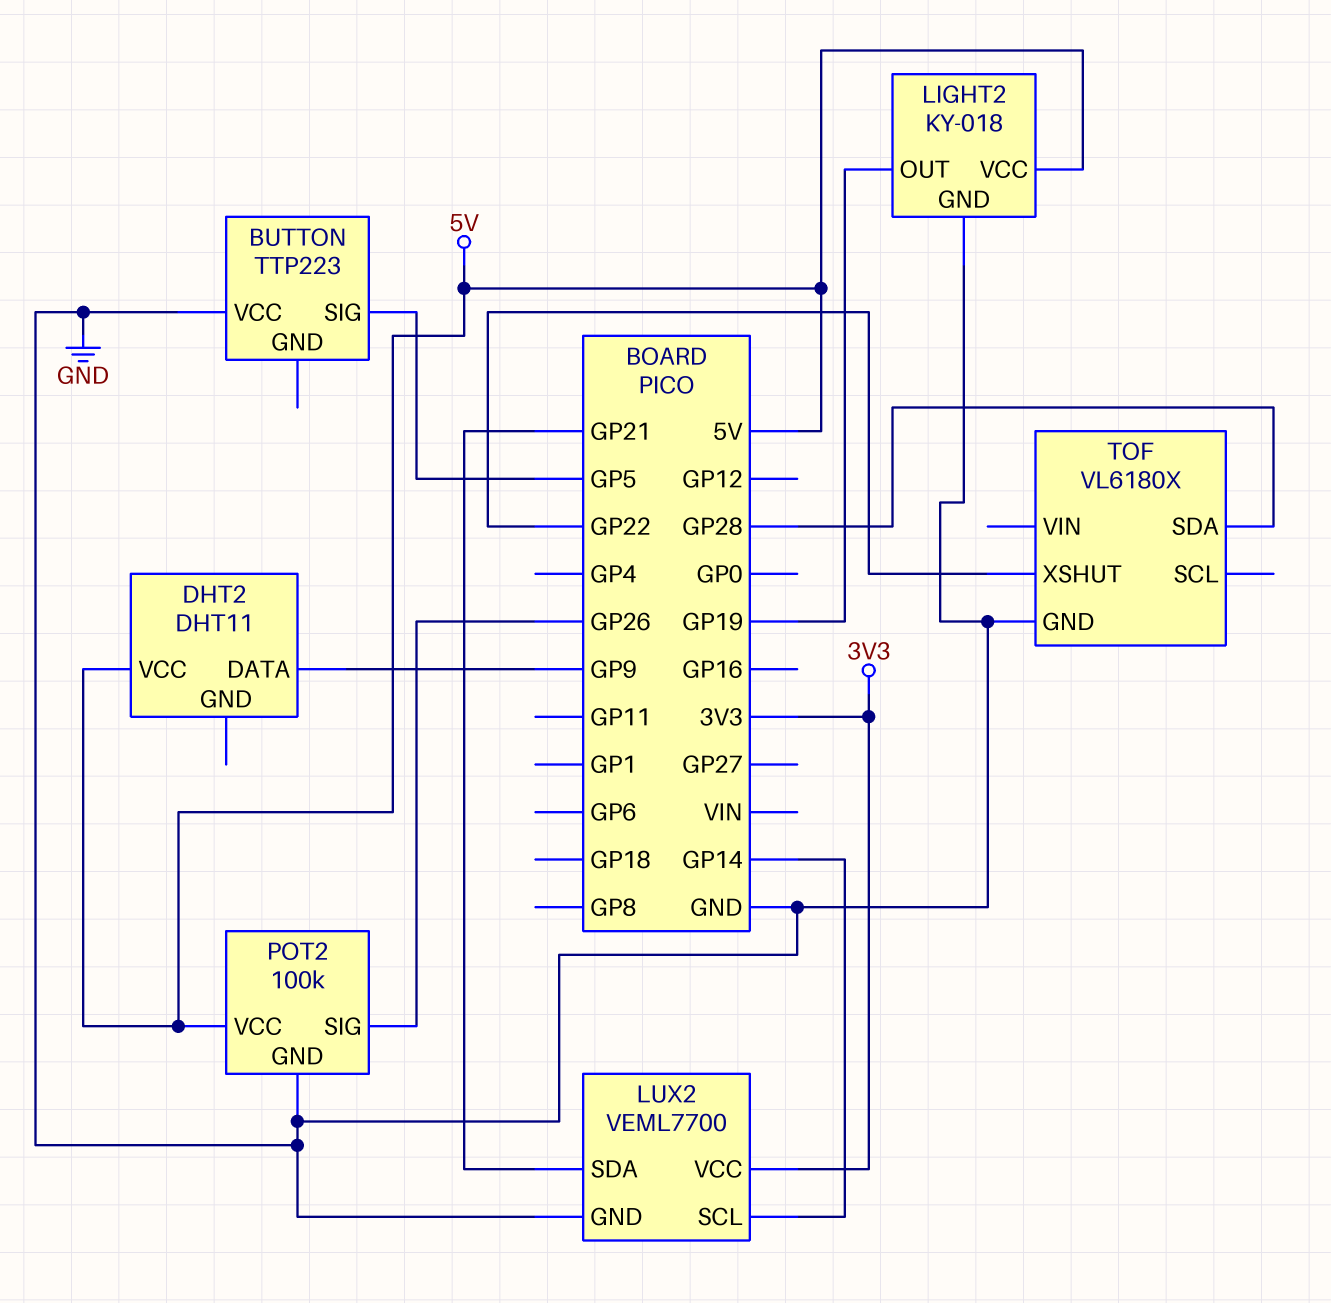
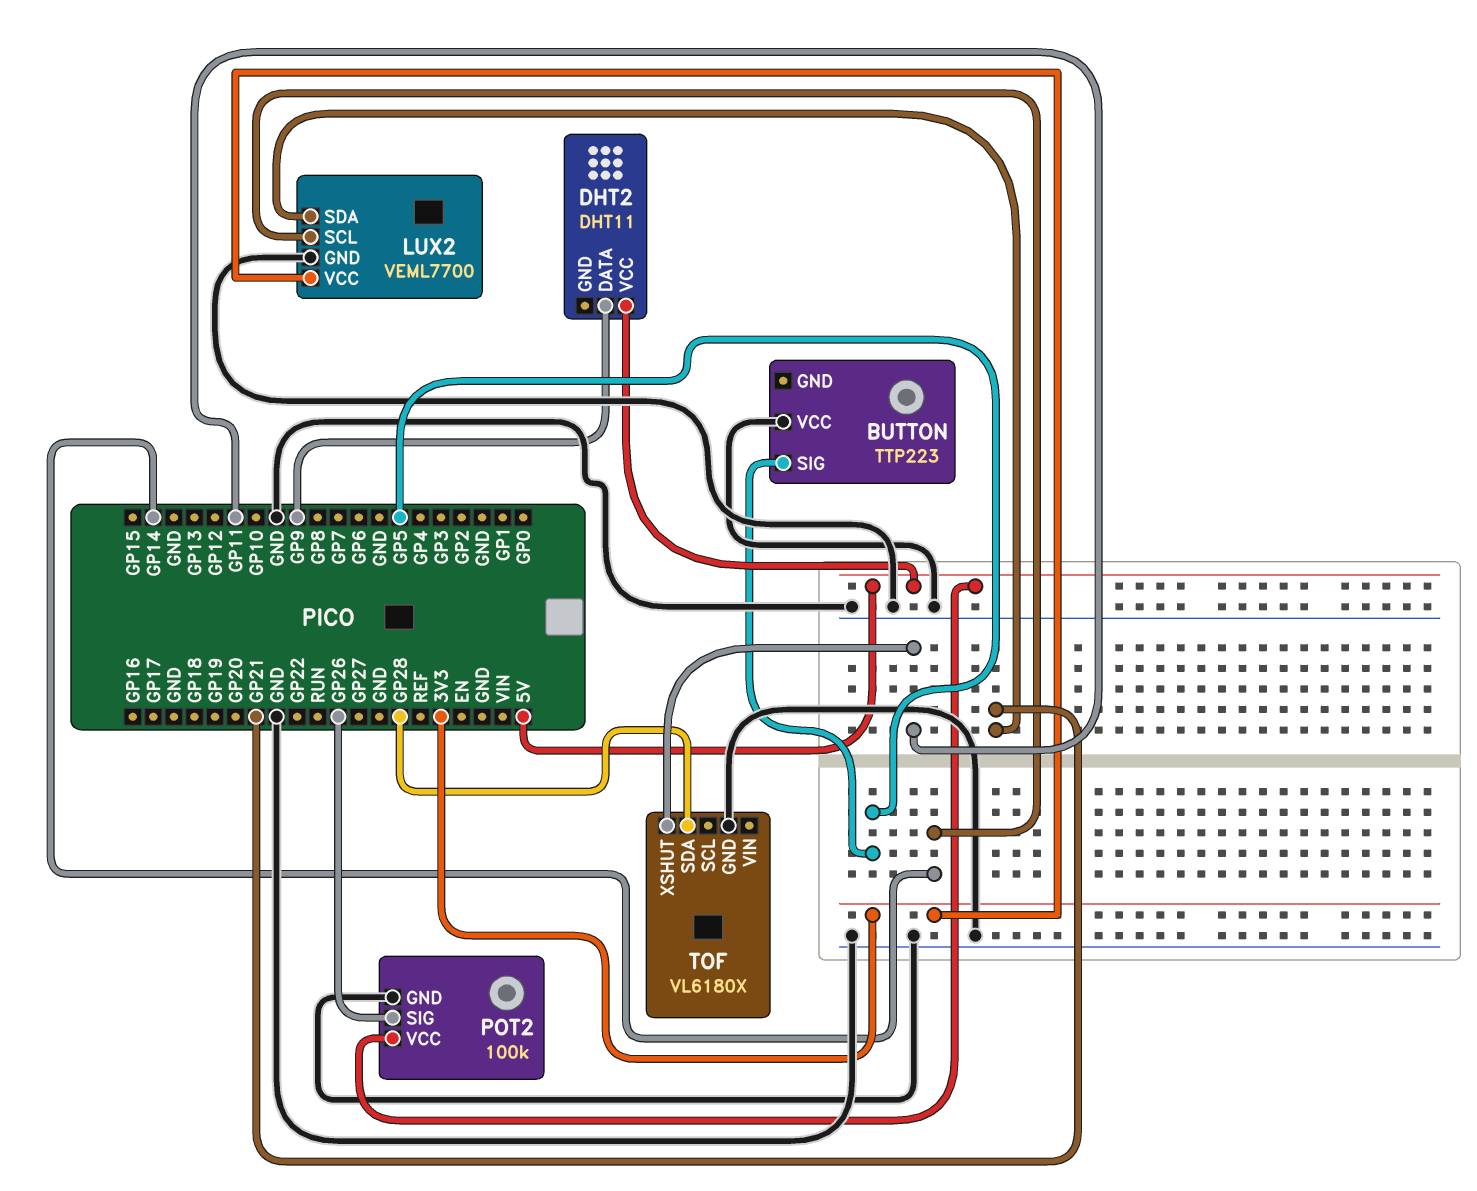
LIGHT2: KY-018 -> none
LIGHT2 pin GND: GND -> none
LIGHT2 pin OUT: GP19 -> none
LIGHT2 pin VCC: 5V -> none
TOF pin XSHUT: GP22 -> GP11

